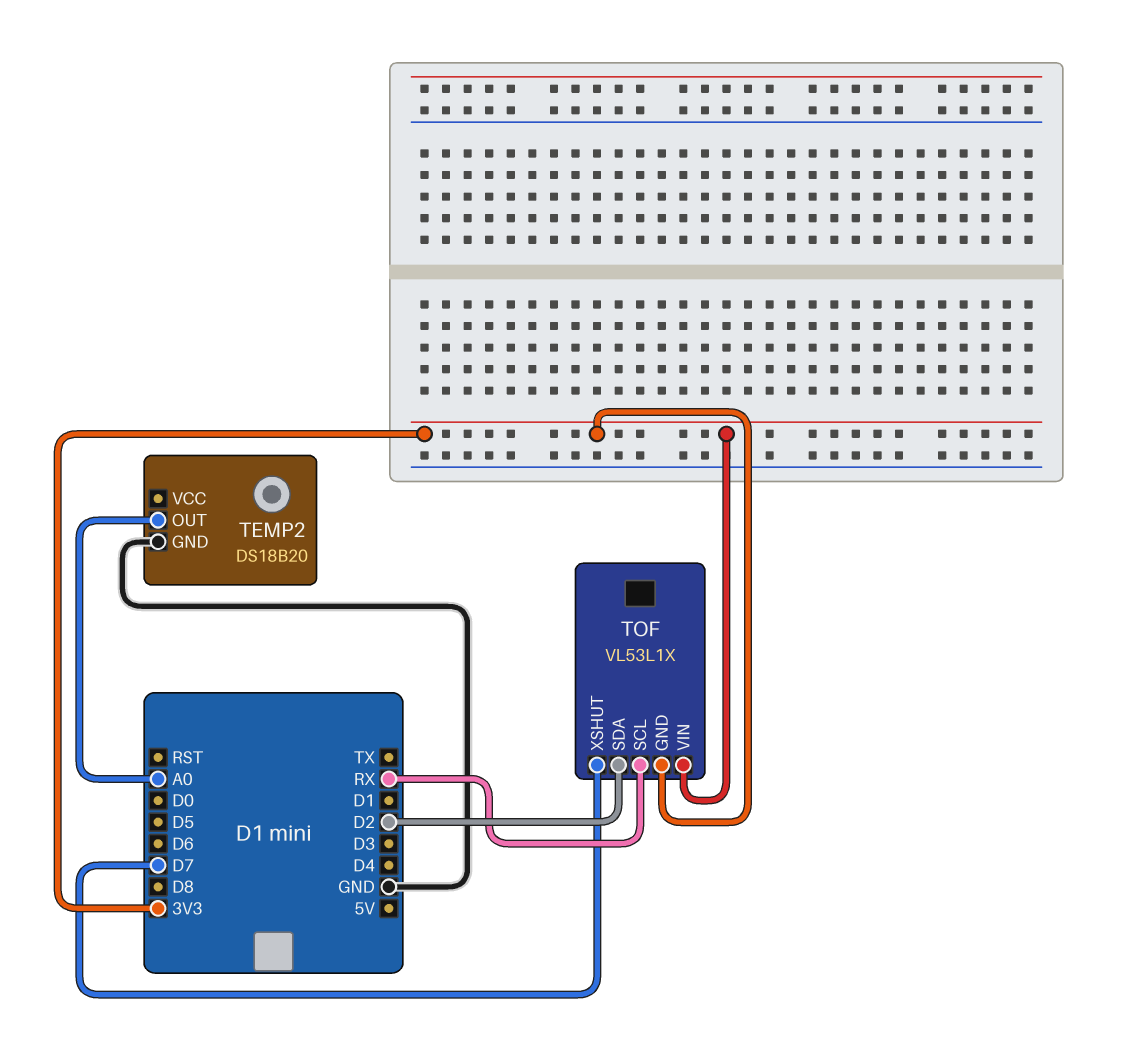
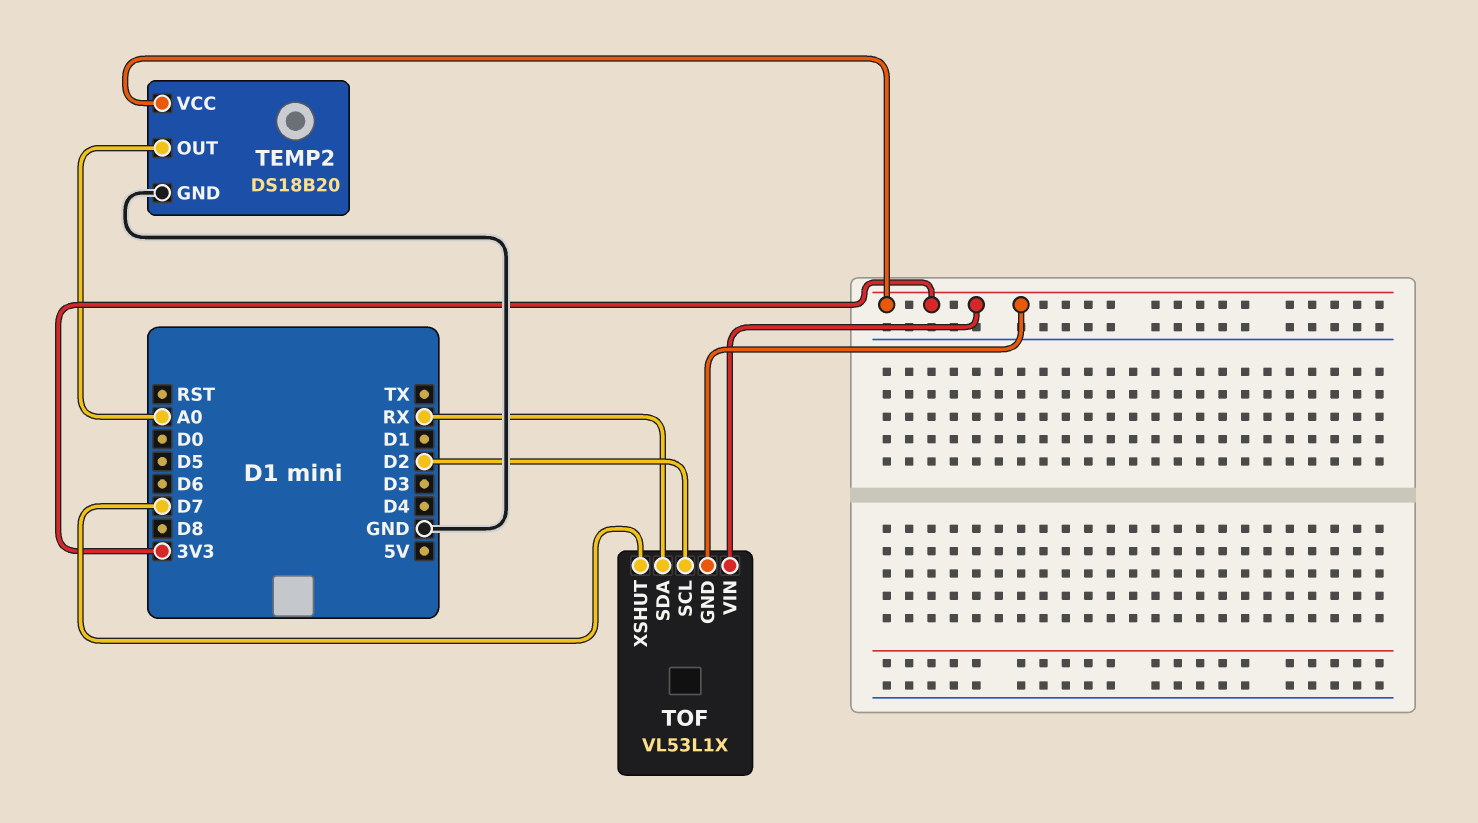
TEMP2 pin VCC: none -> 3V3
TOF pin SCL: RX -> D2
TOF pin SDA: D2 -> RX

